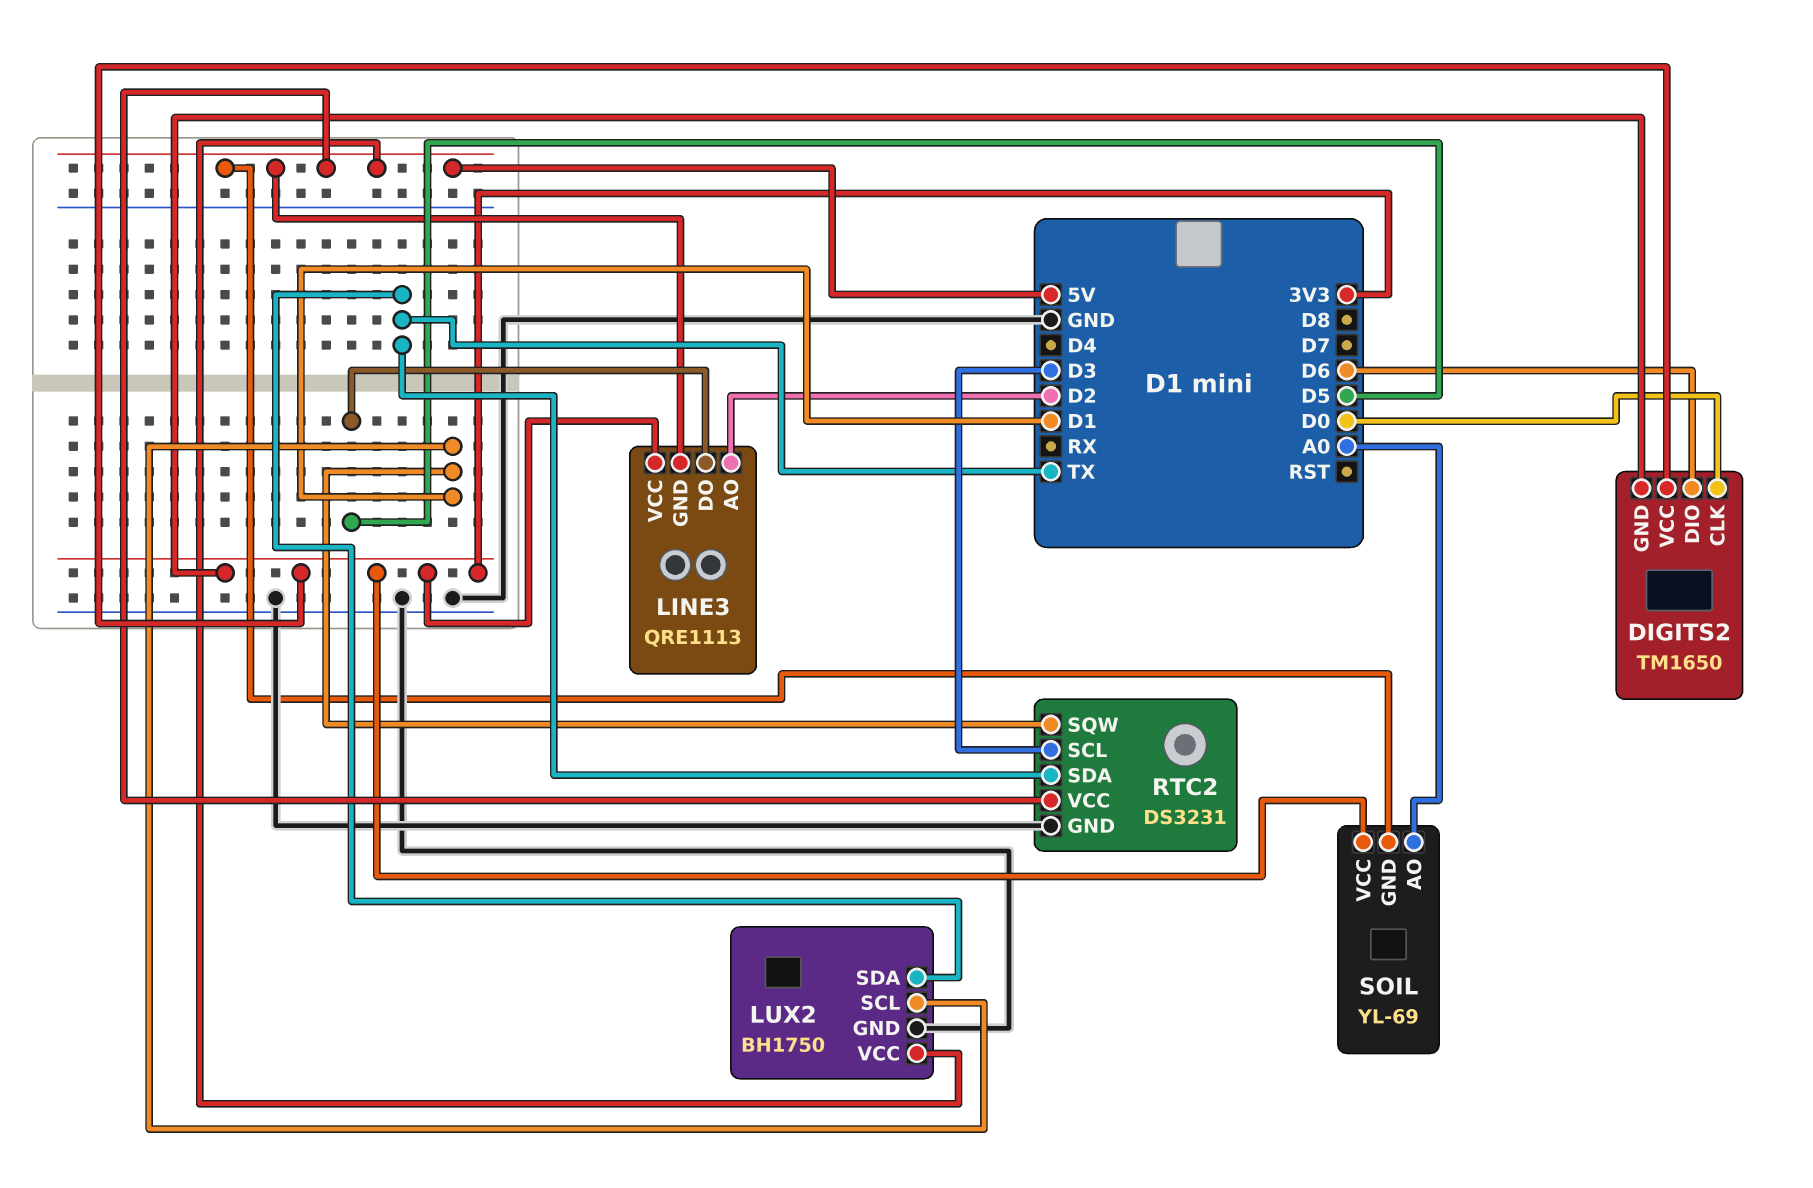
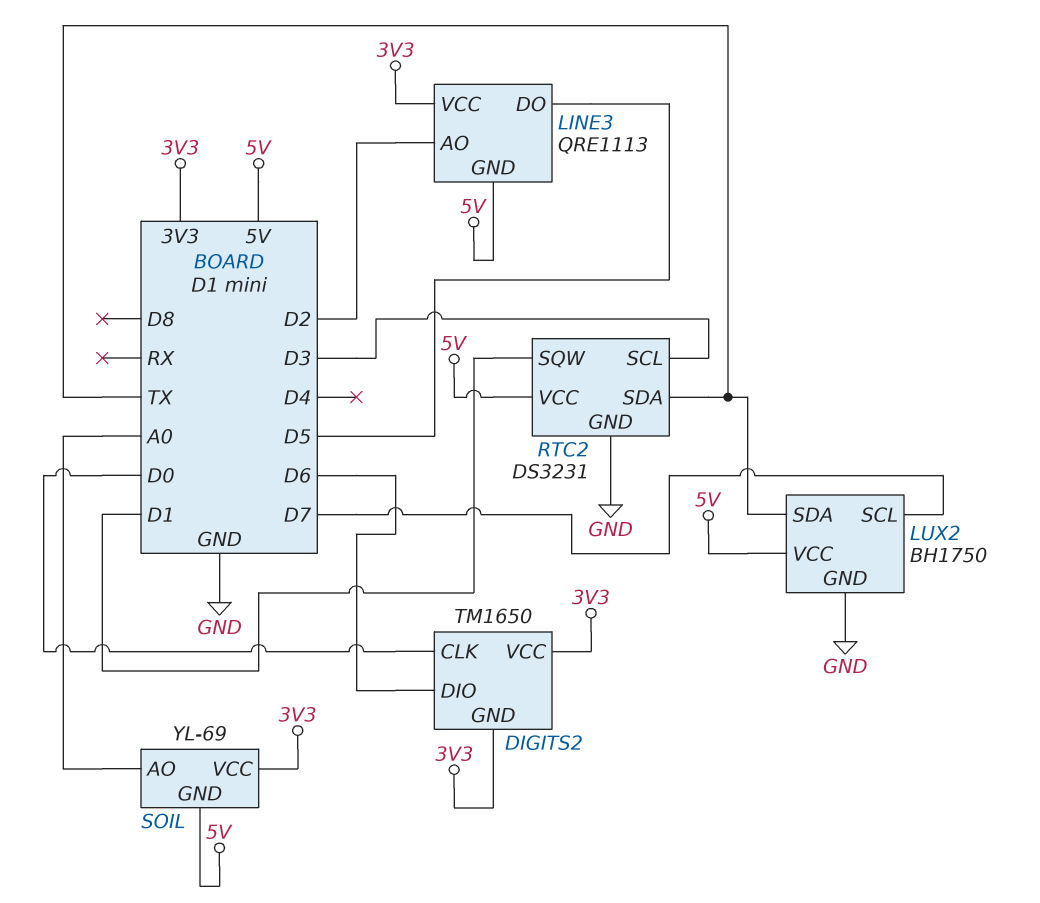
LUX2 pin SCL: D1 -> D7

